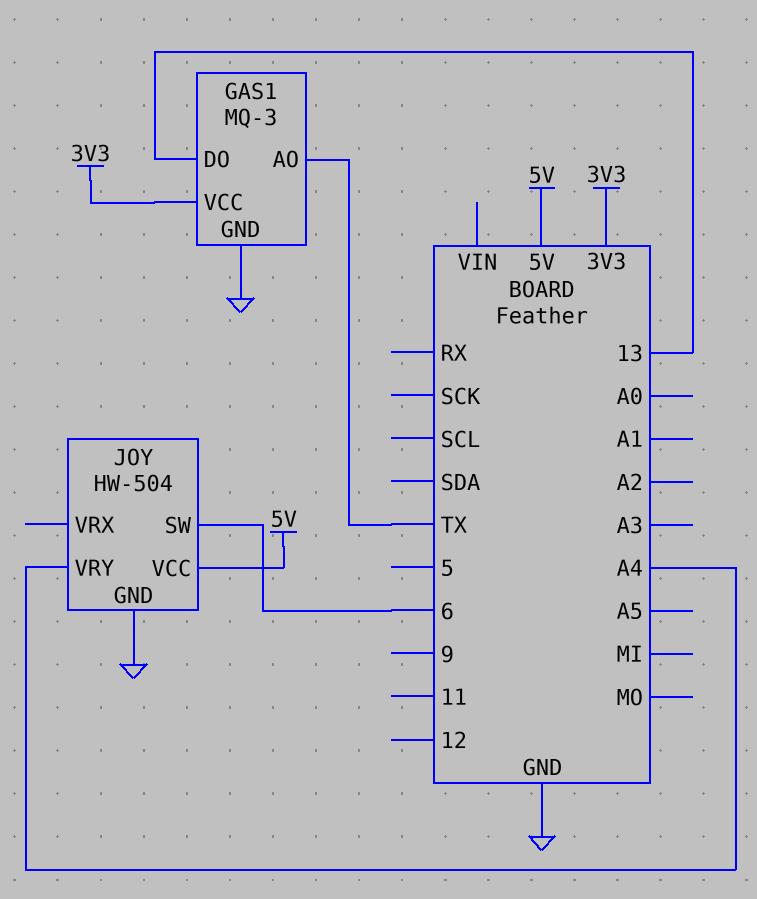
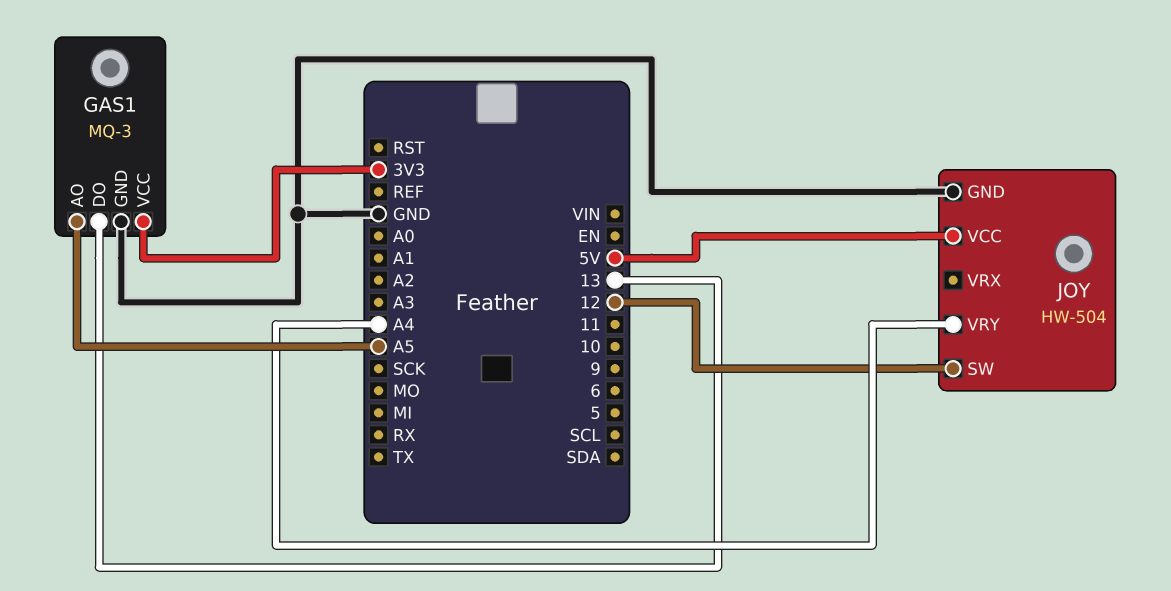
GAS1 pin AO: TX -> A5
JOY pin SW: 6 -> 12

